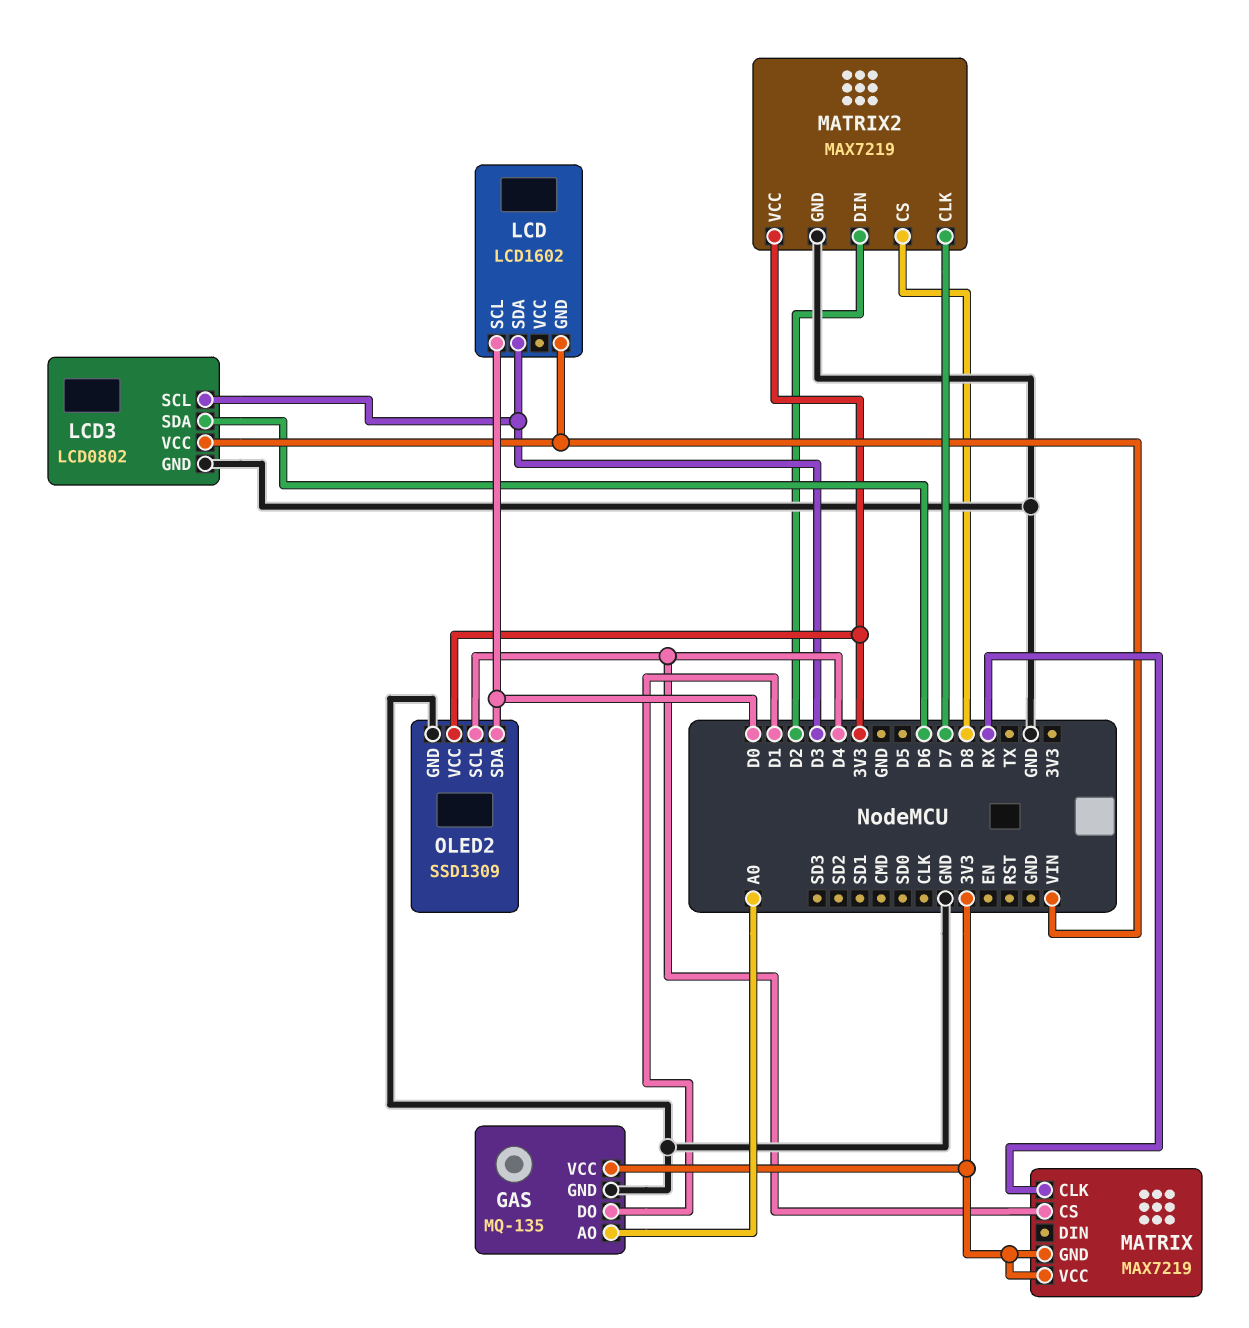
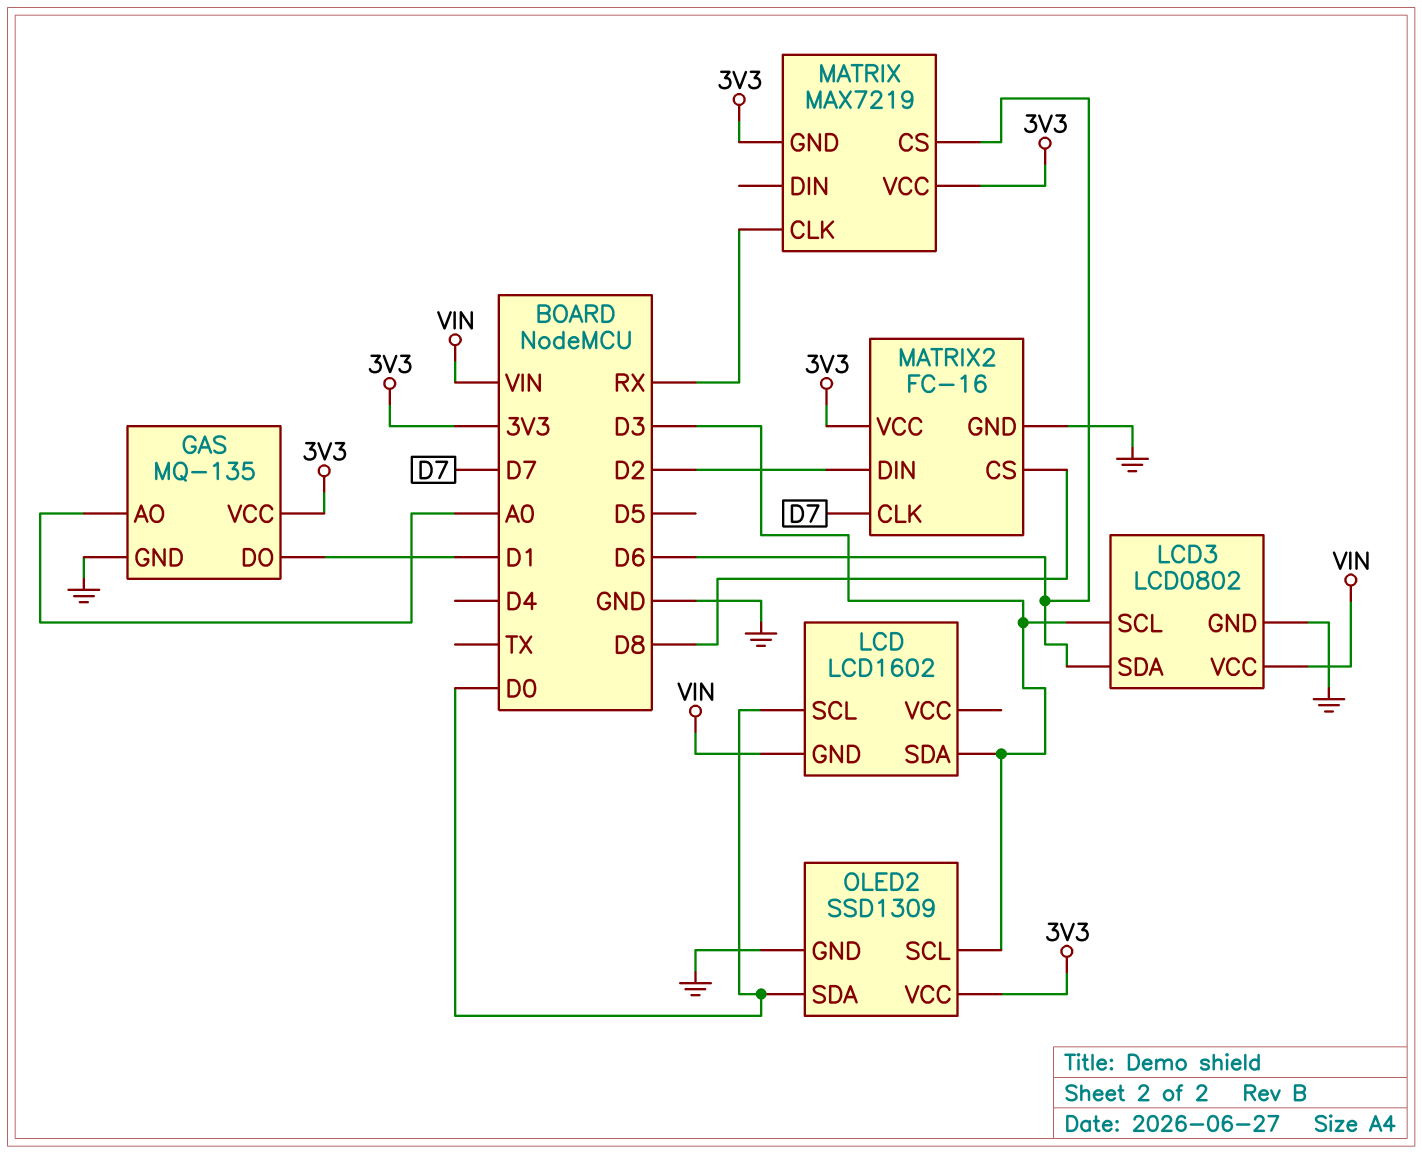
MATRIX pin CS: D4 -> D6
MATRIX2: MAX7219 -> FC-16
OLED2 pin SCL: D4 -> D3

